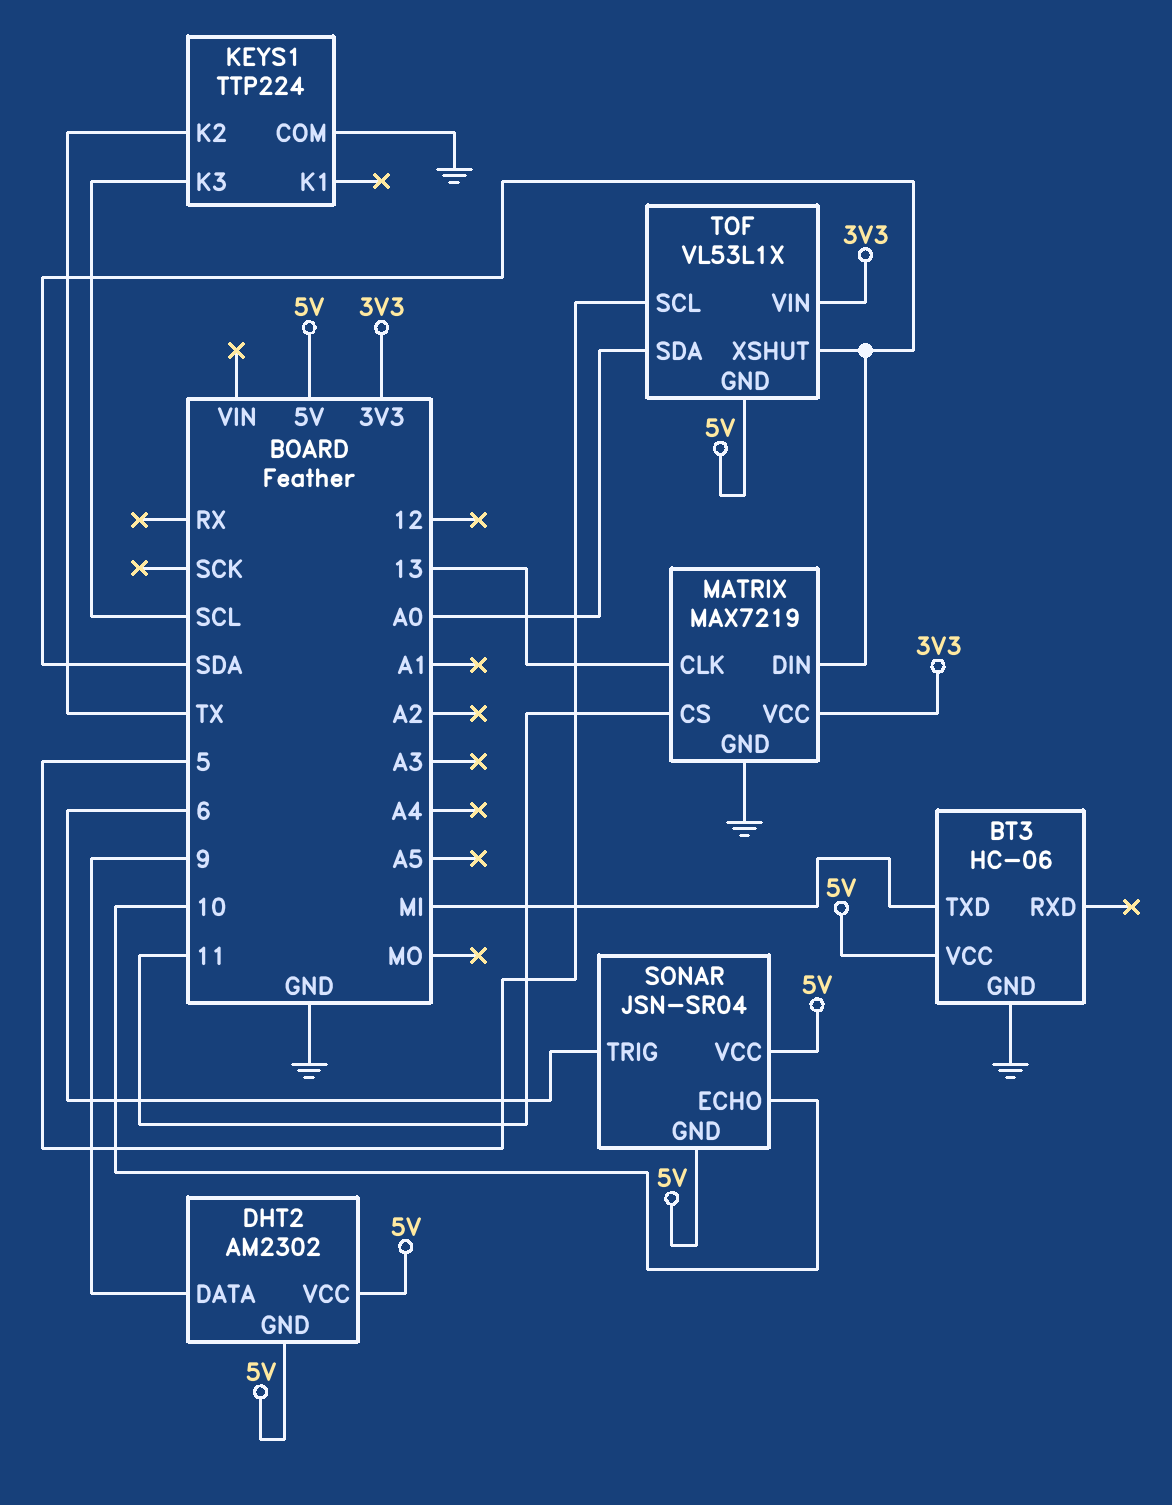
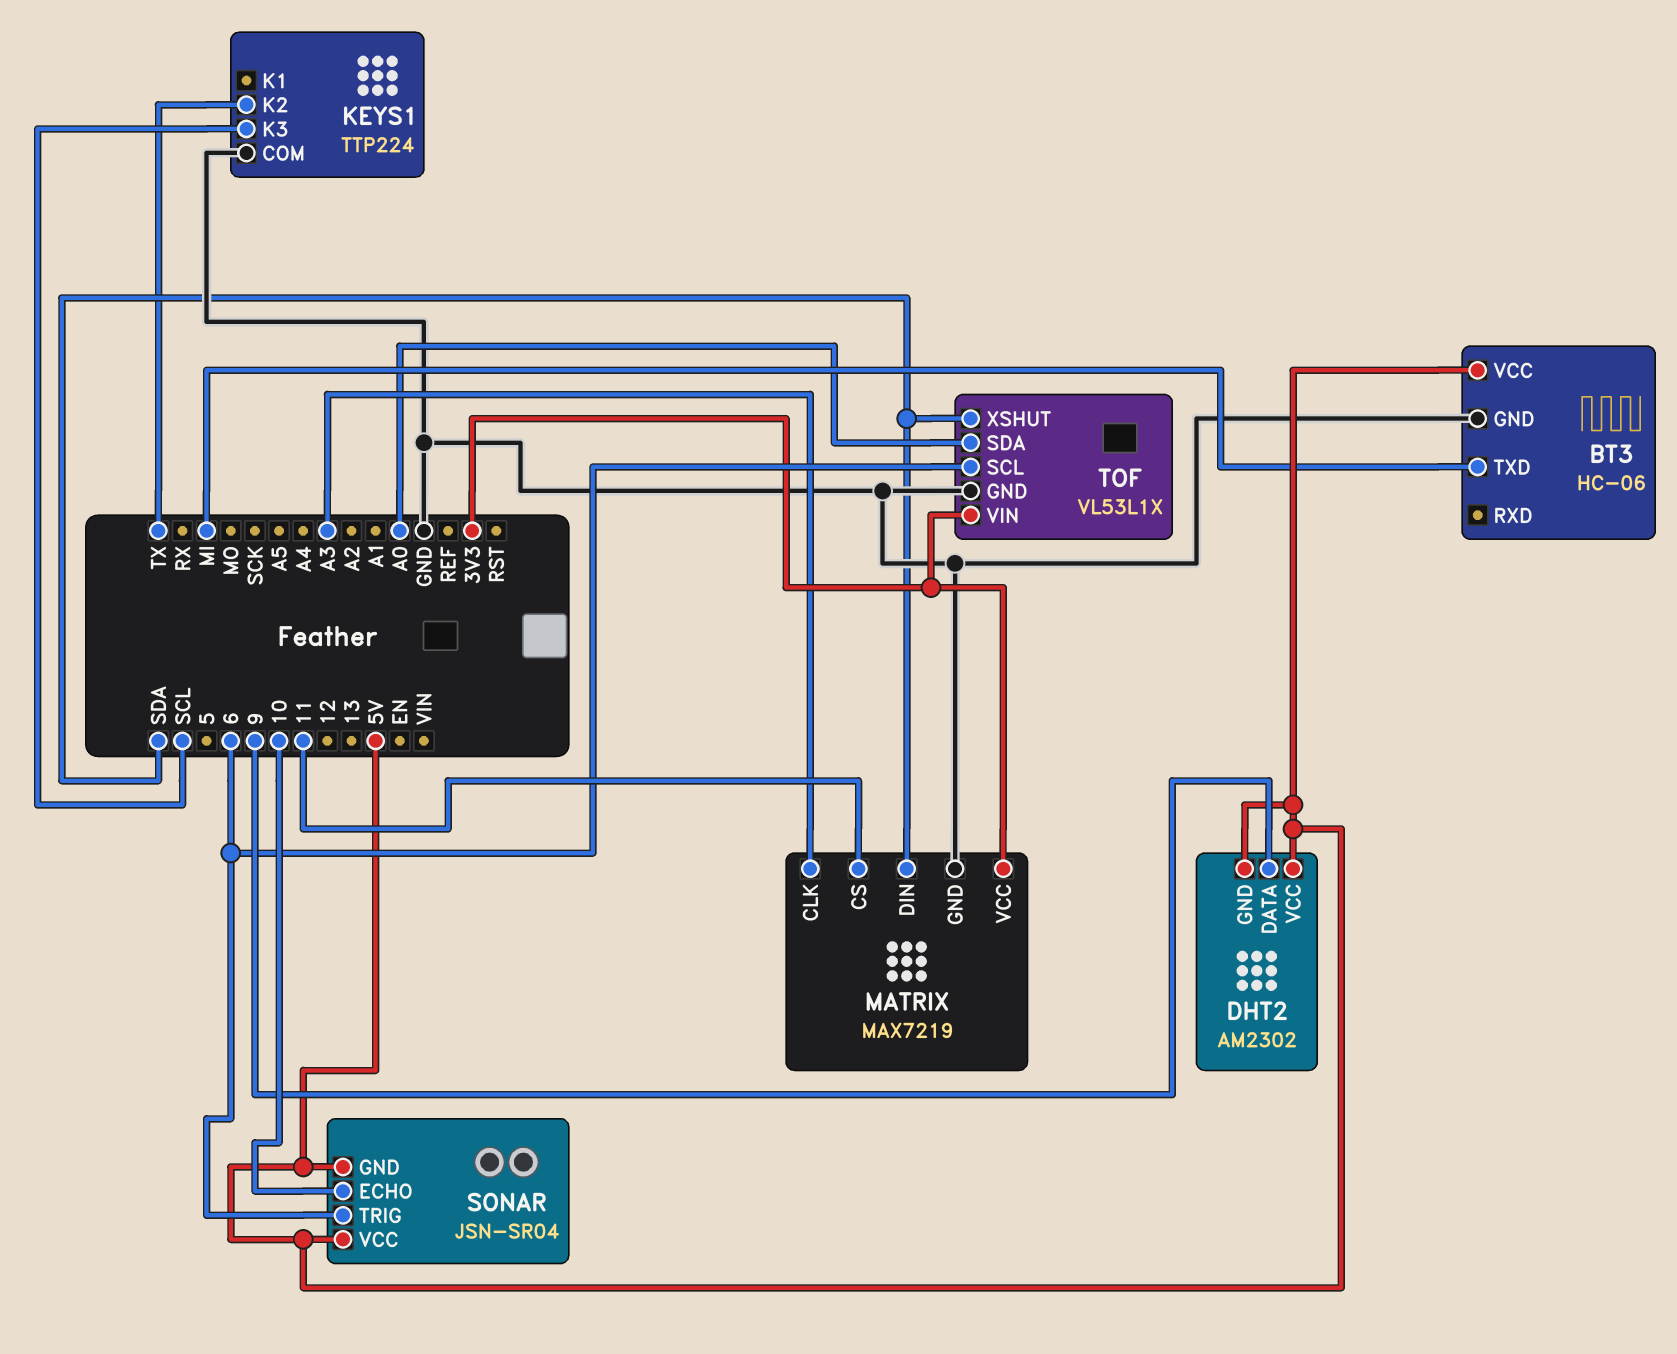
MATRIX pin CLK: 13 -> A3
TOF pin GND: 5V -> GND
TOF pin SCL: 5 -> 6

